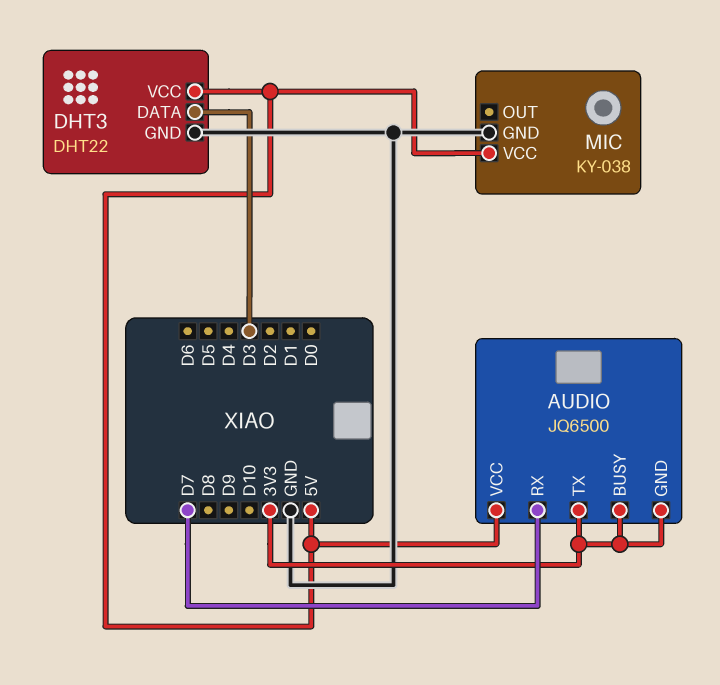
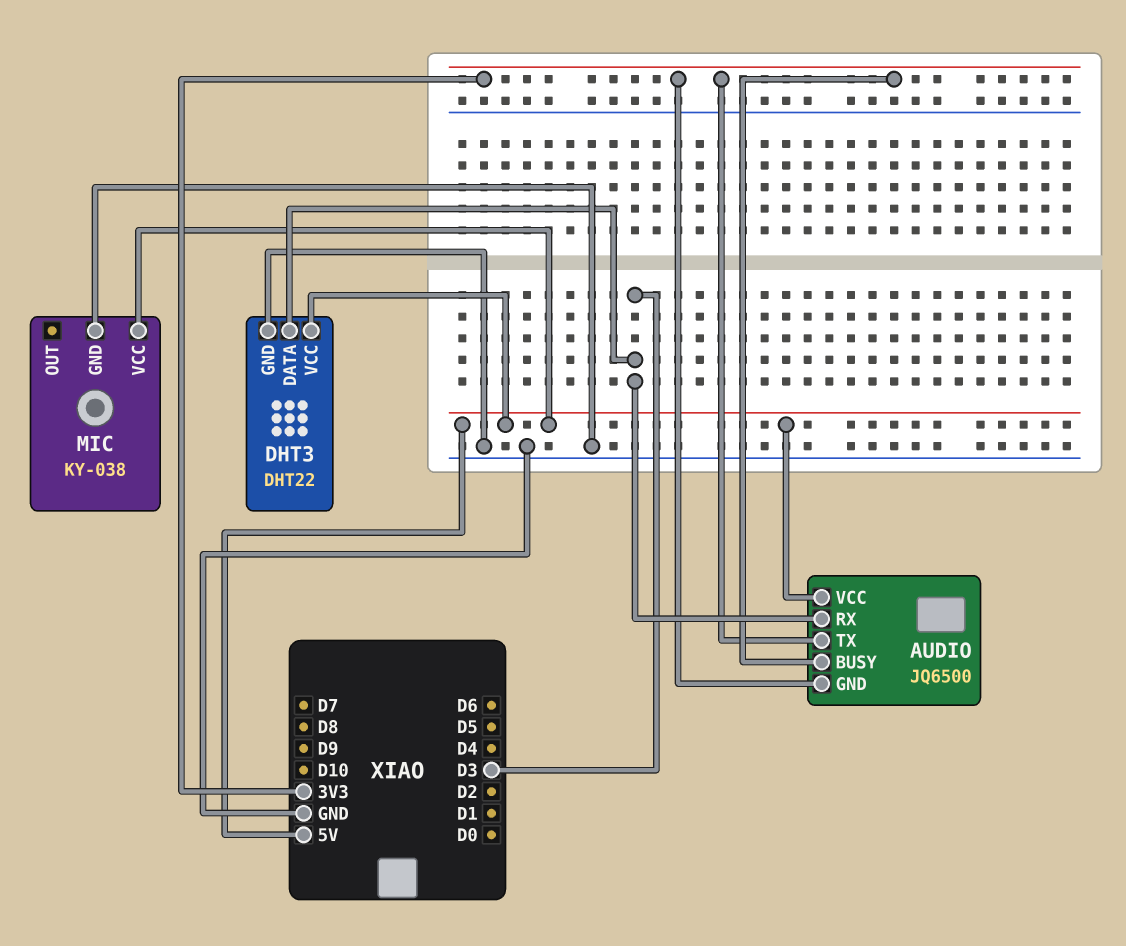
AUDIO pin RX: D7 -> D3

